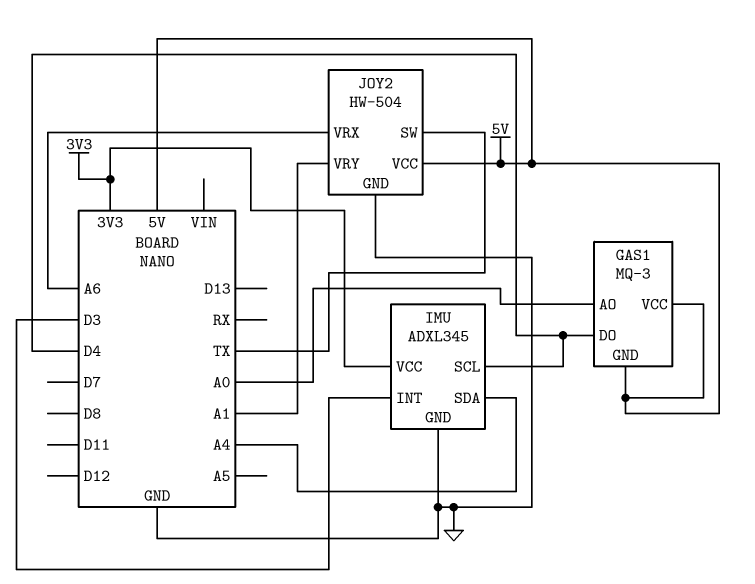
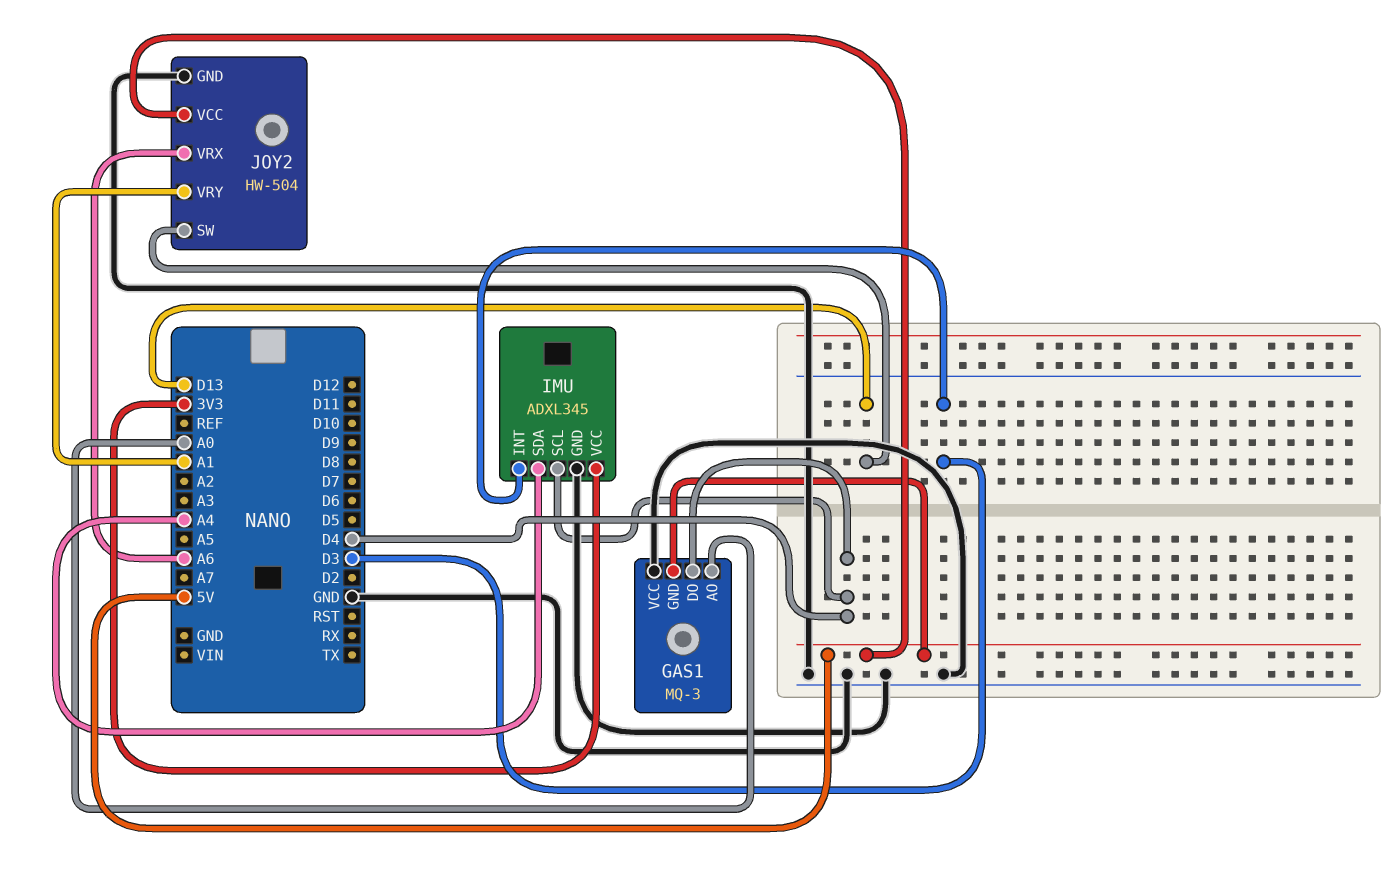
GAS1 pin VCC: 5V -> GND
JOY2 pin SW: TX -> D13

